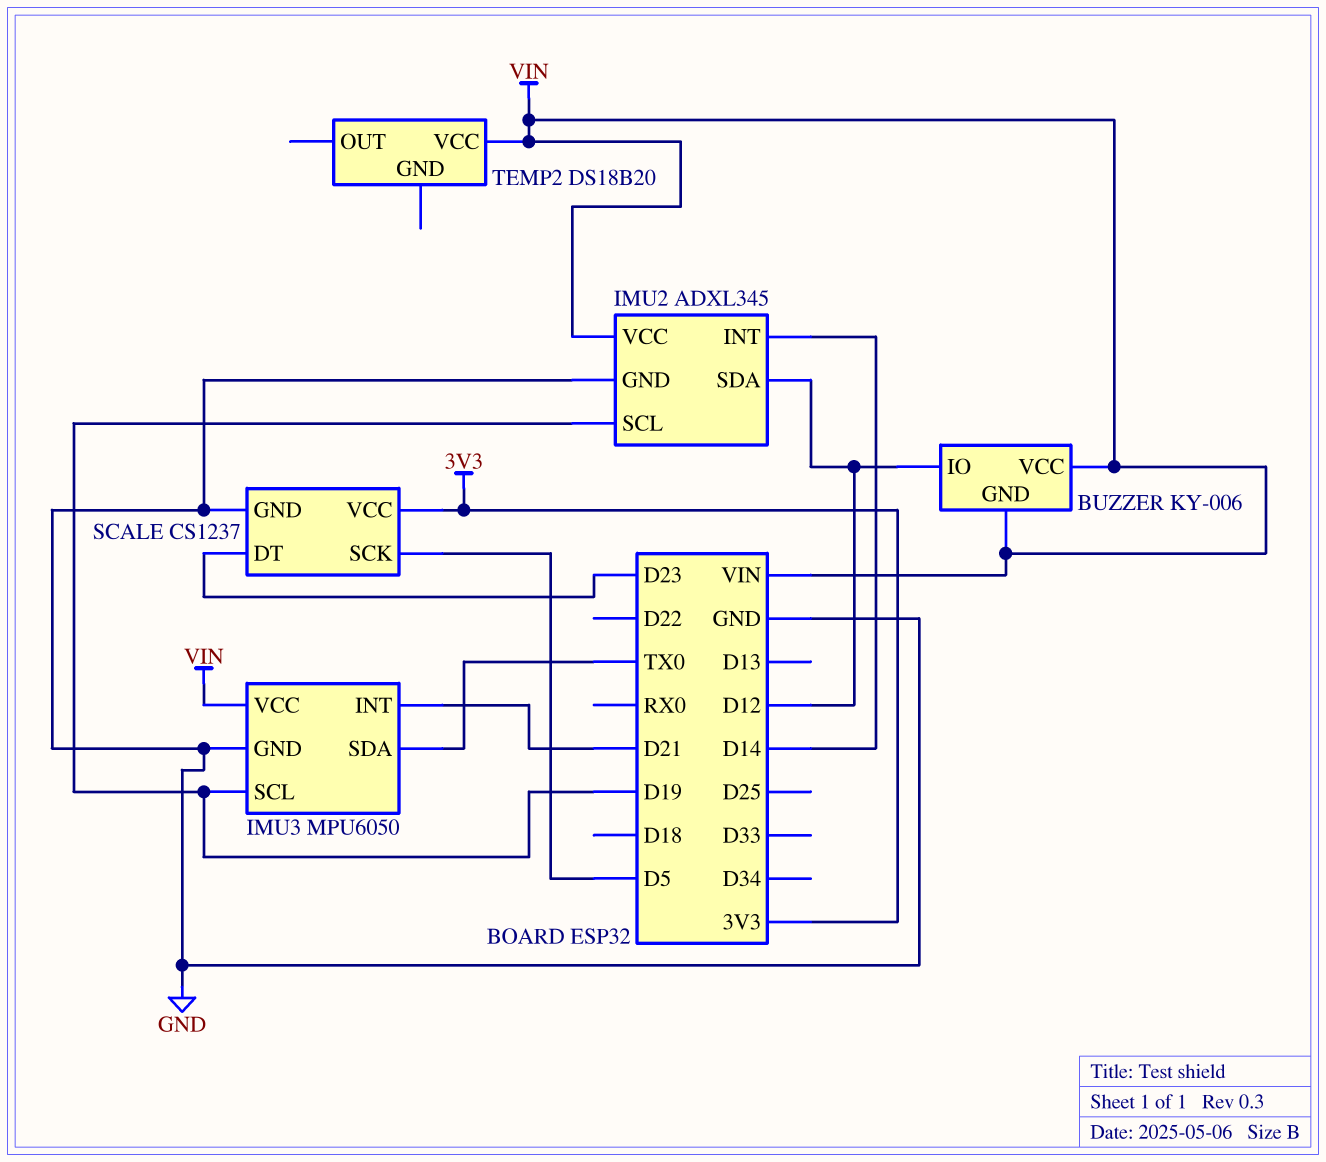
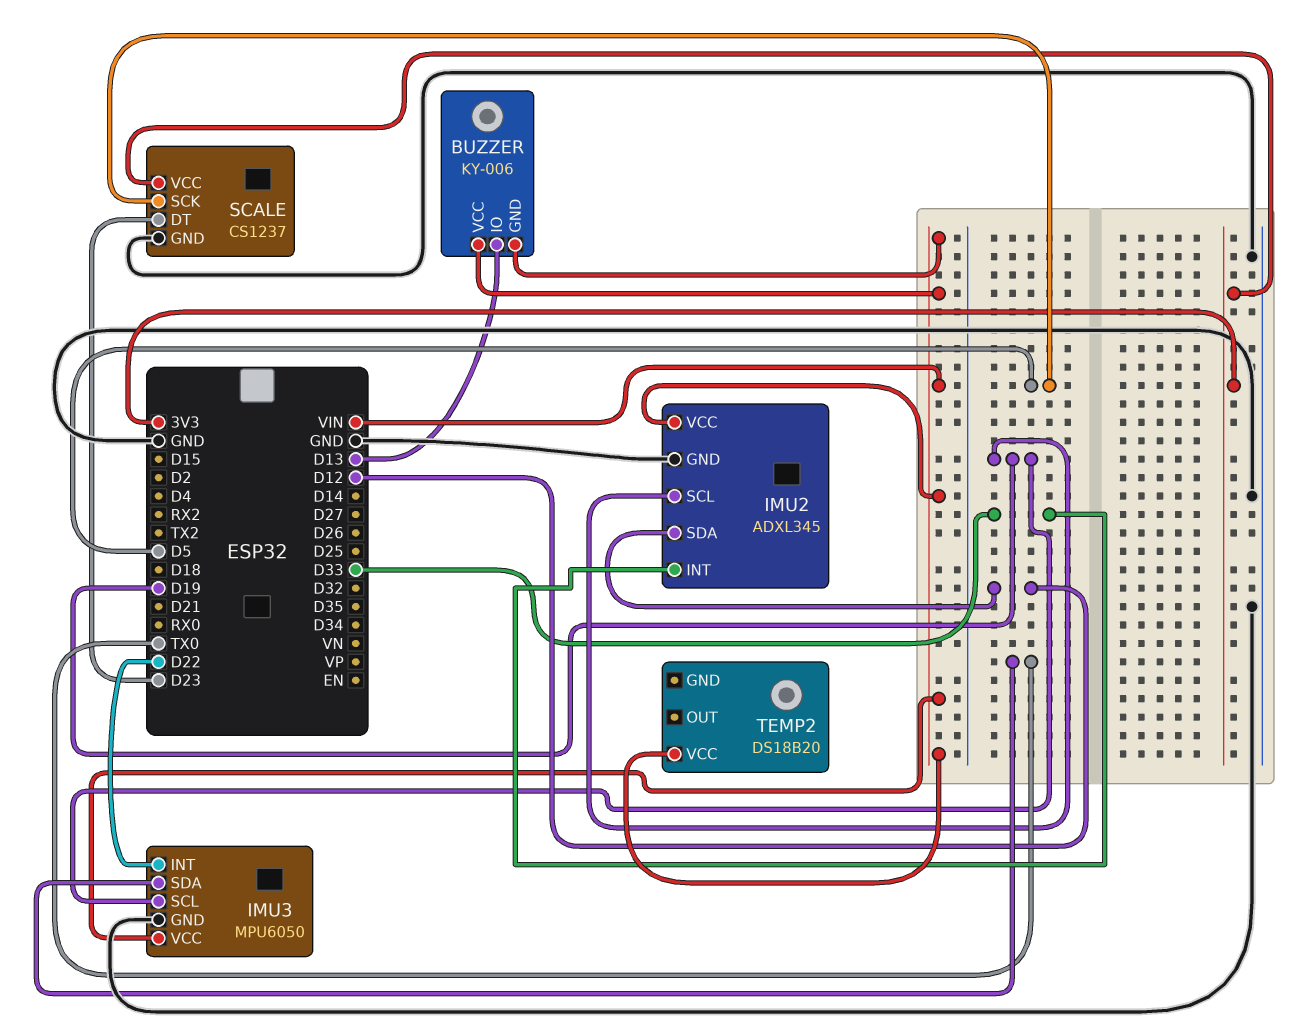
BUZZER pin IO: D12 -> D13
IMU2 pin INT: D14 -> D33
IMU3 pin INT: D21 -> D22

